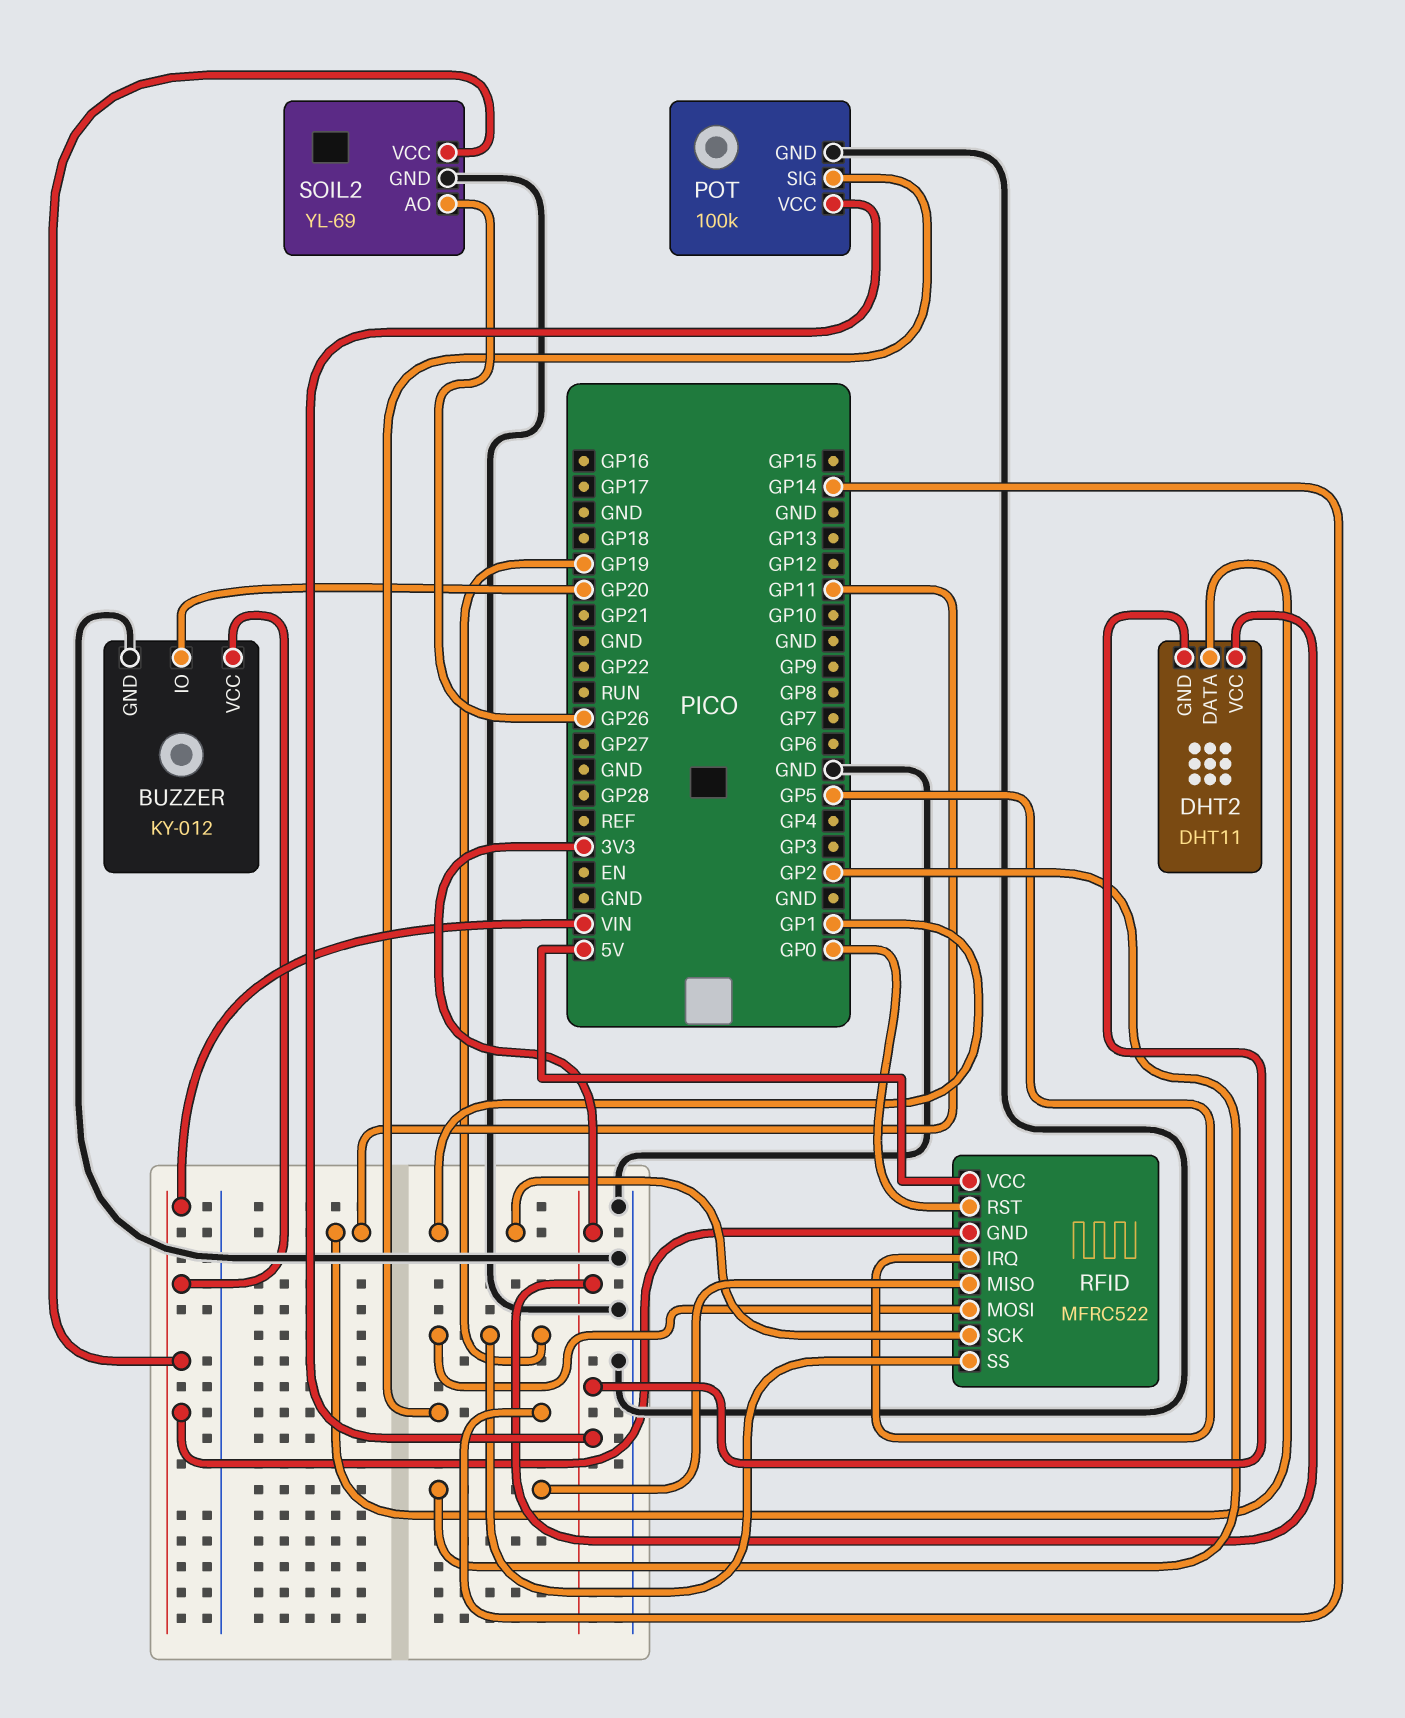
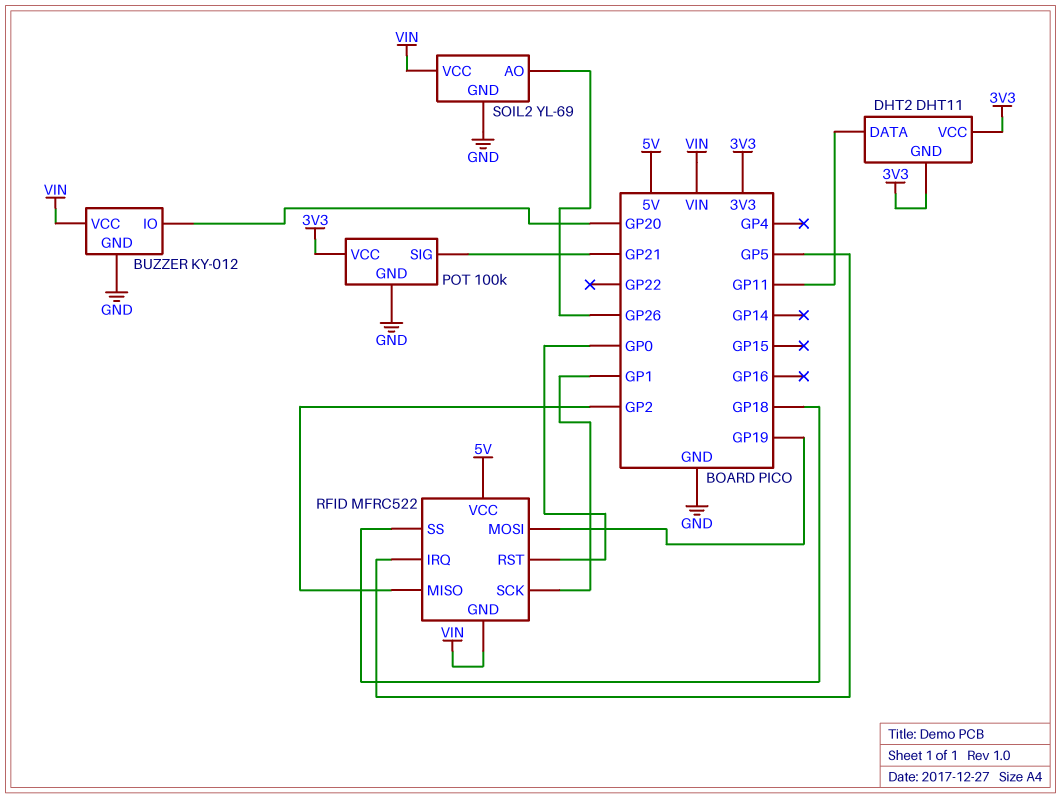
POT pin SIG: GP14 -> GP21
RFID pin SS: GP19 -> GP18

